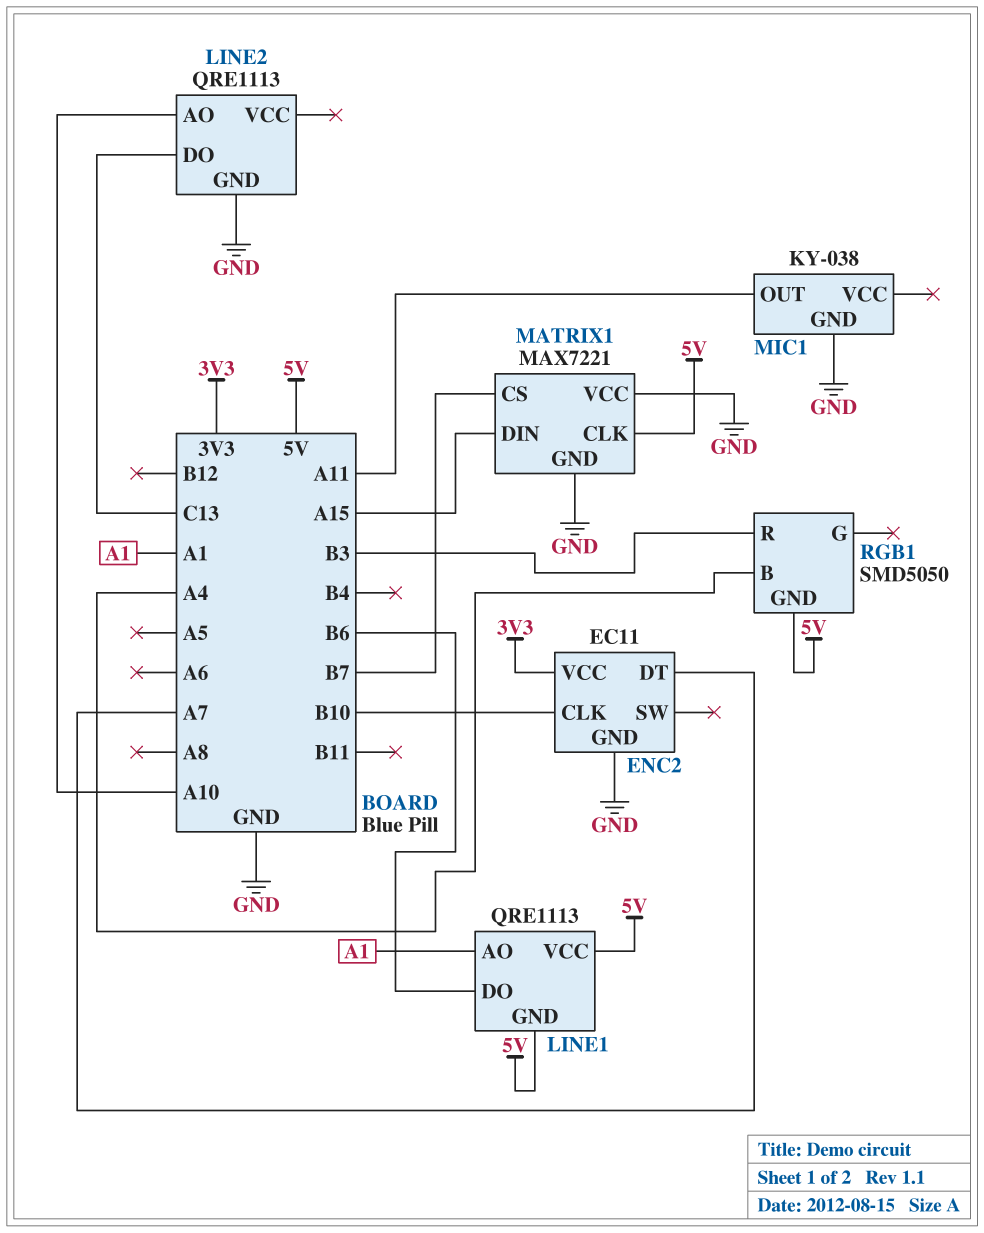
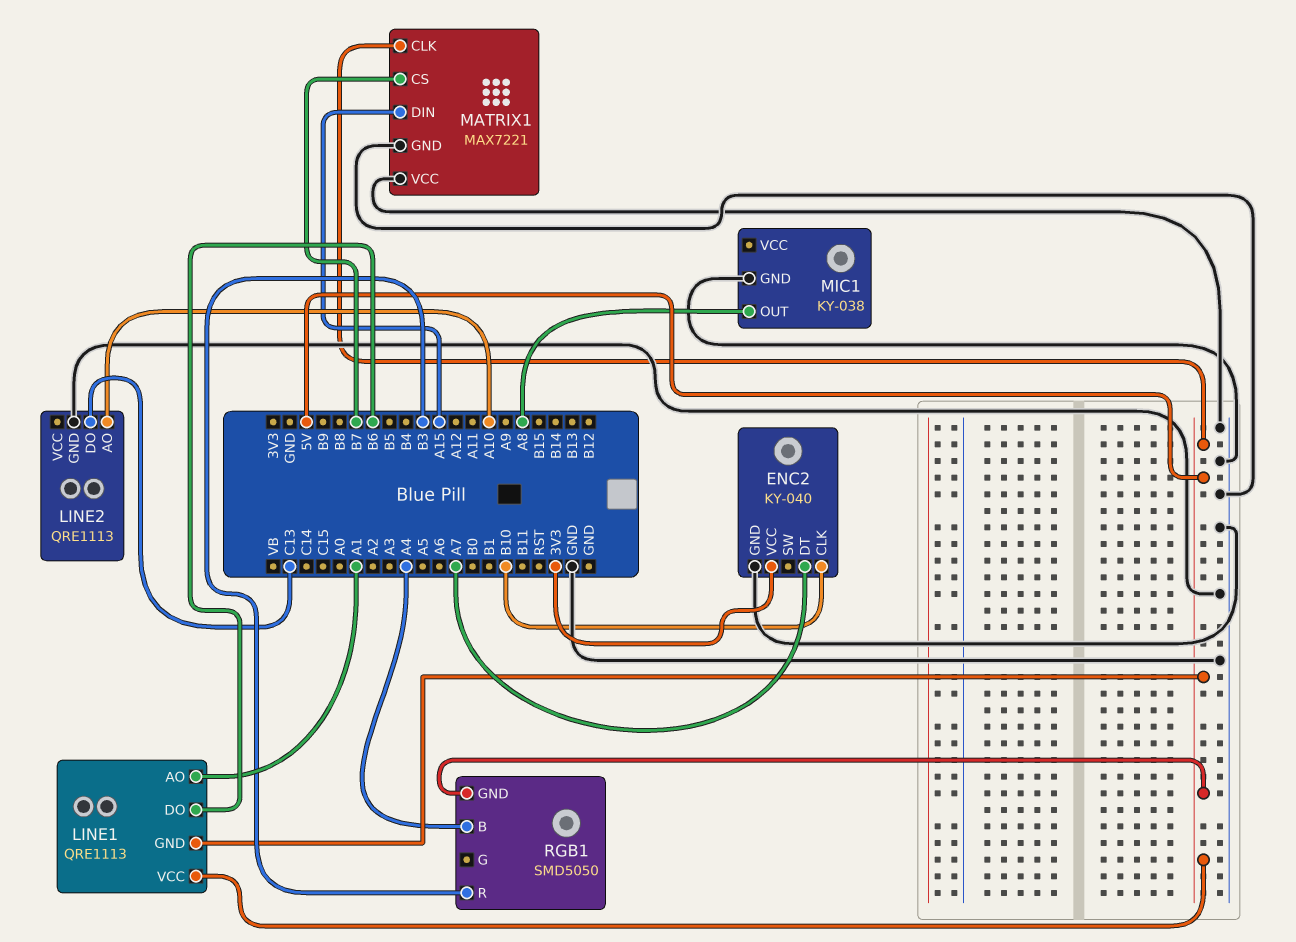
ENC2: EC11 -> KY-040
MIC1 pin OUT: A11 -> A8

